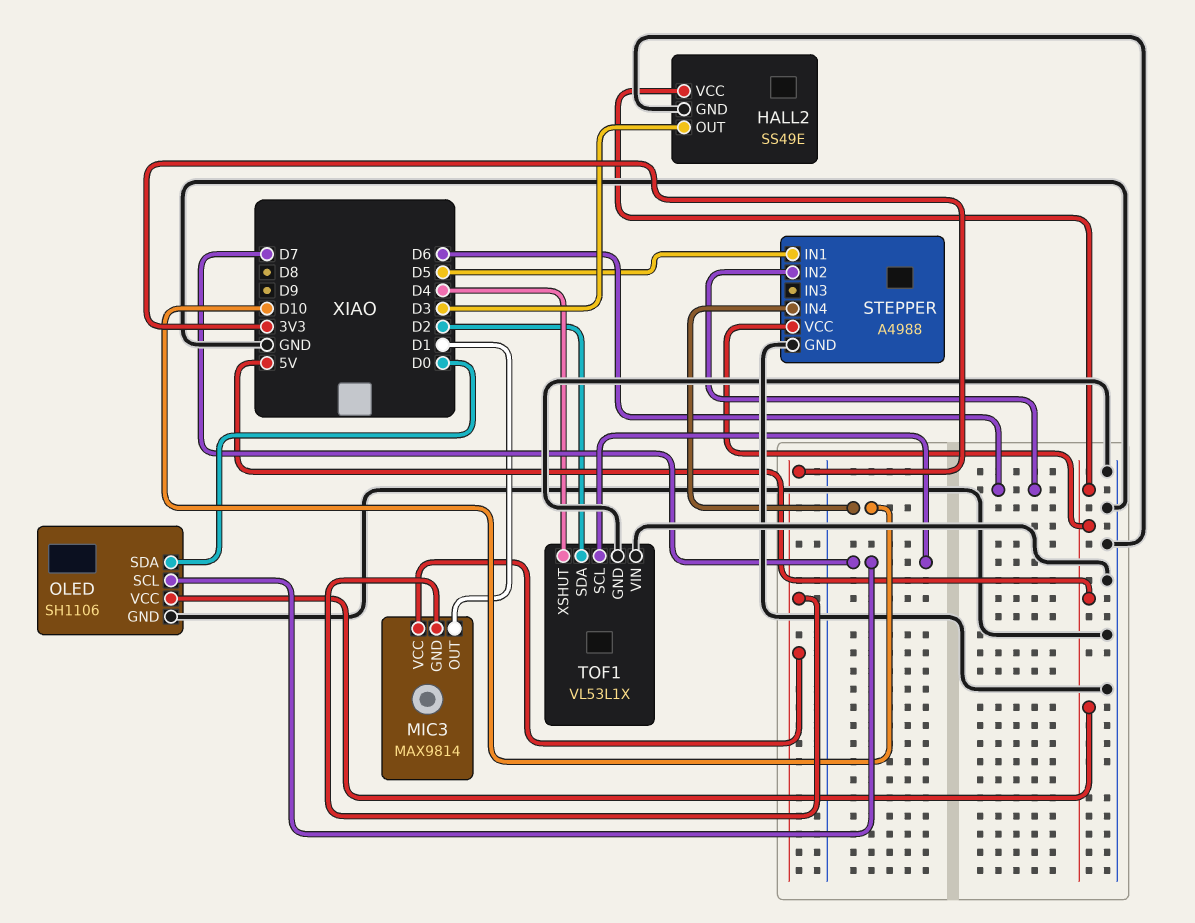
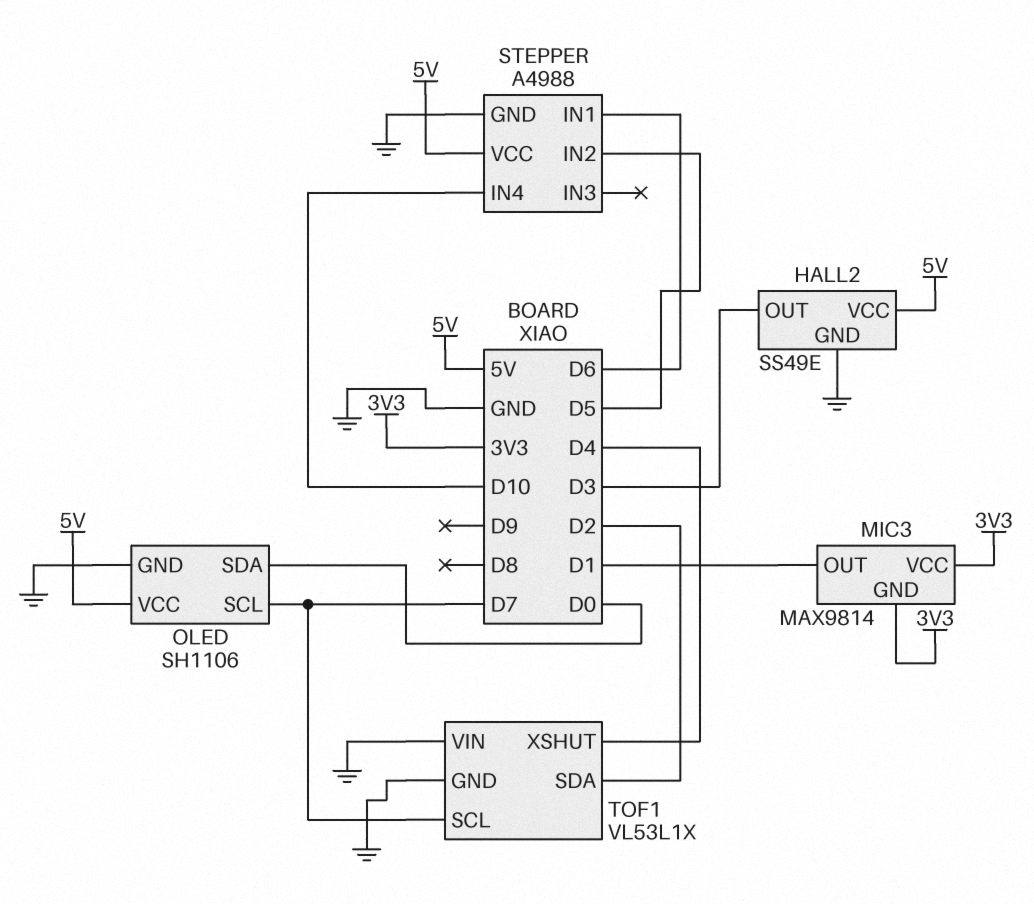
STEPPER pin IN1: D5 -> D6
STEPPER pin IN2: D6 -> D5

